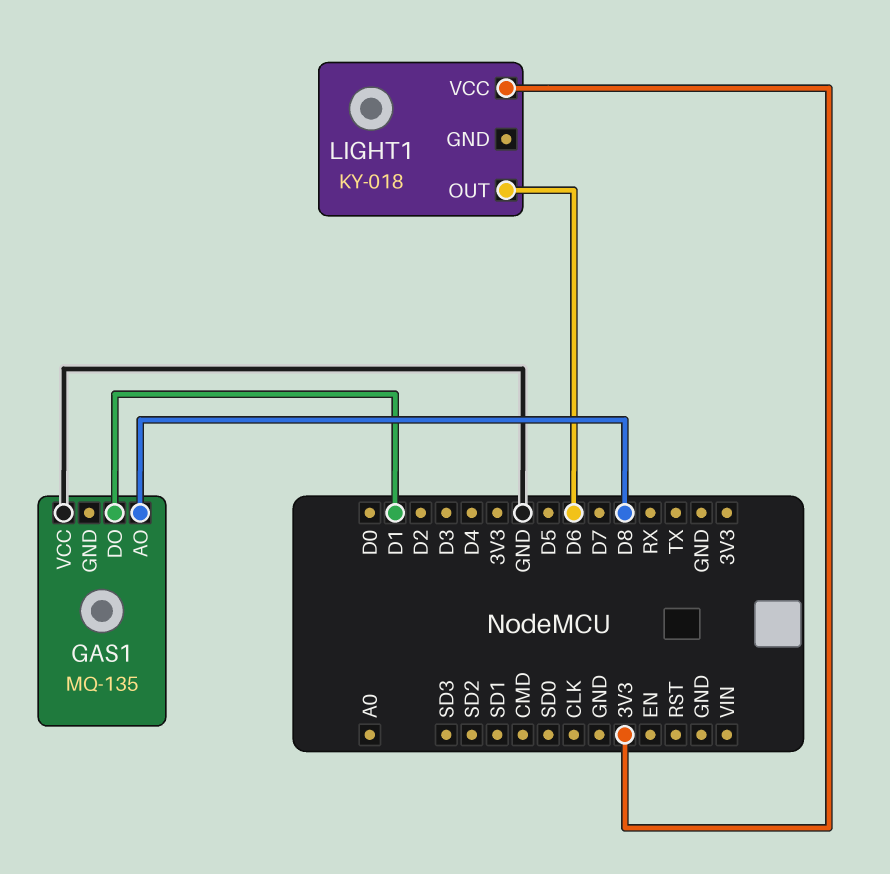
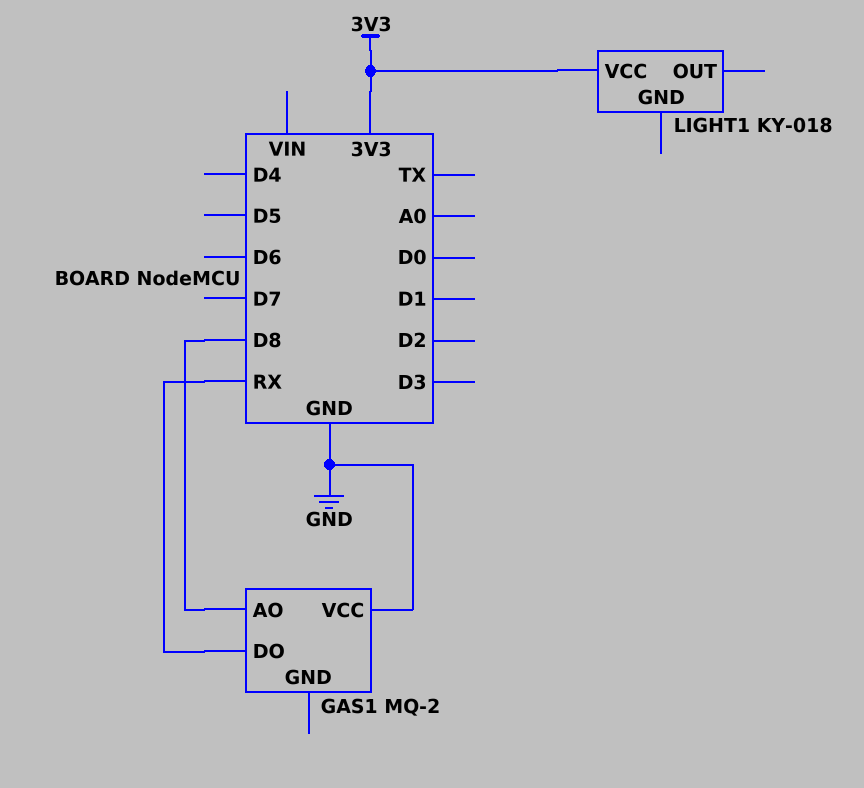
GAS1: MQ-135 -> MQ-2
GAS1 pin DO: D1 -> RX
LIGHT1 pin OUT: D6 -> none

